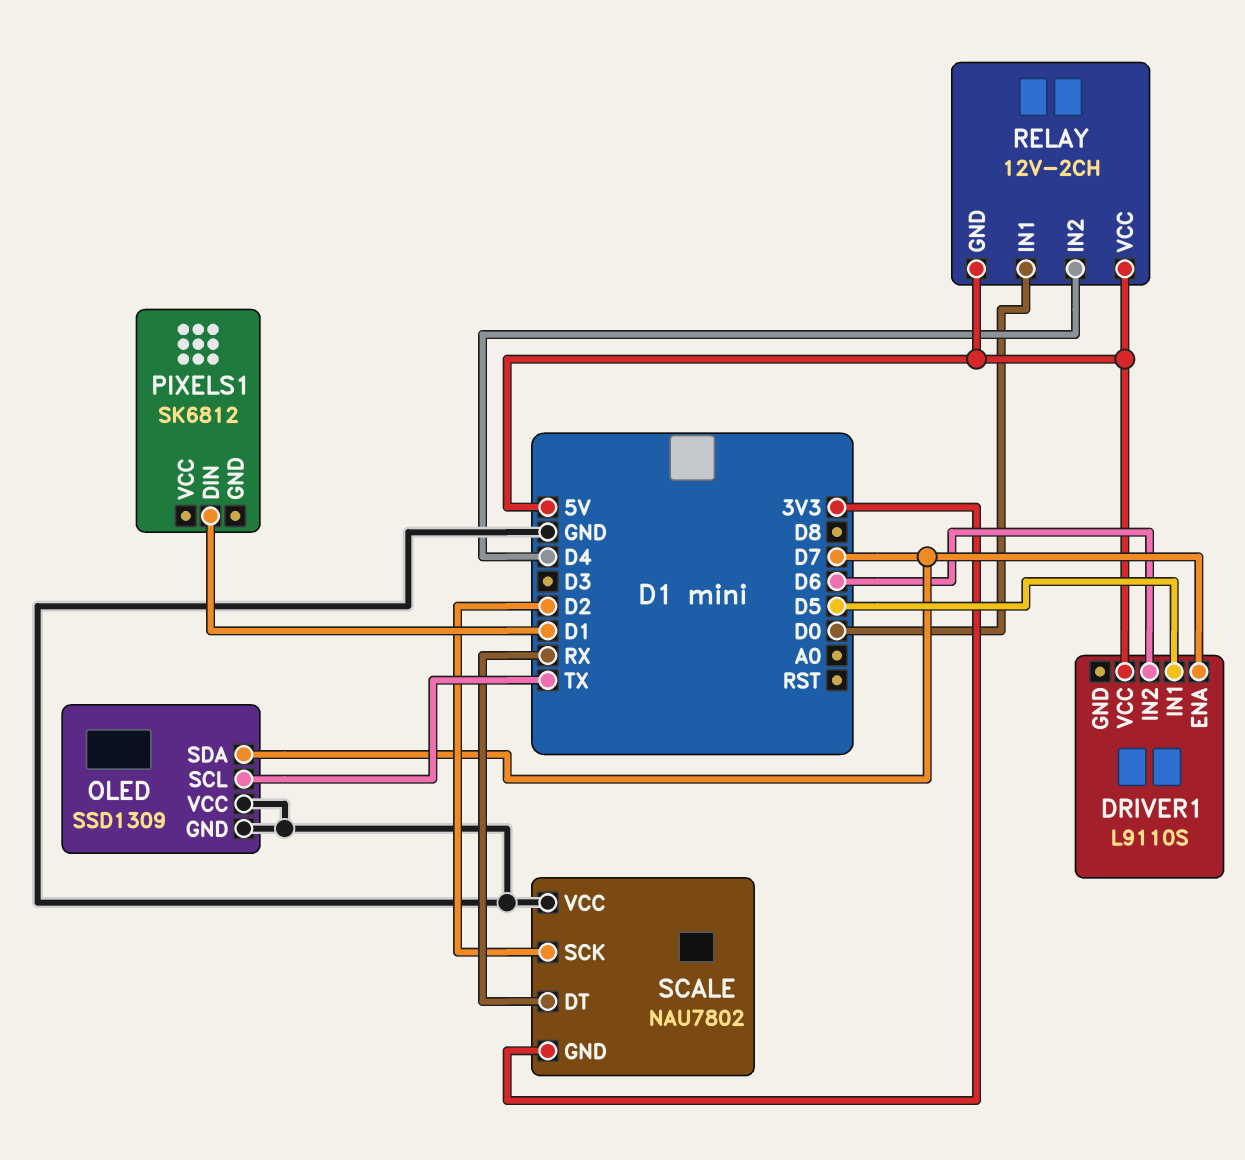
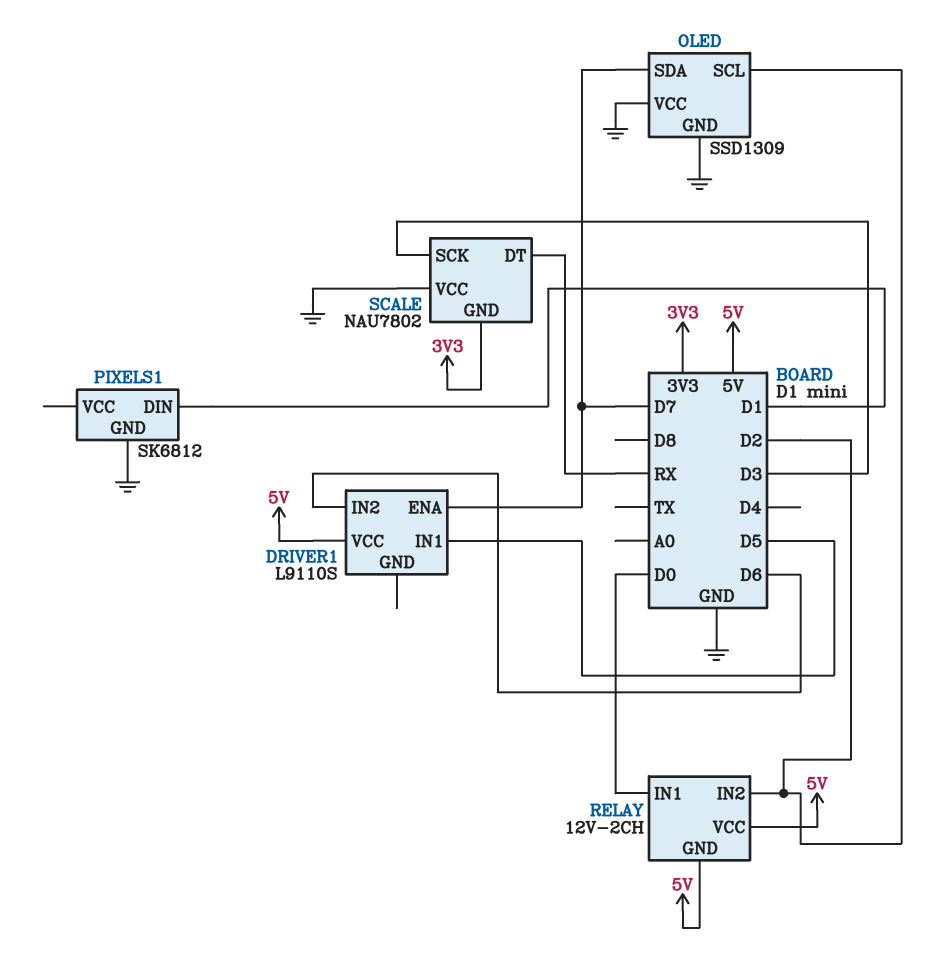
OLED pin SCL: TX -> D2
PIXELS1 pin GND: none -> GND
RELAY pin IN2: D4 -> D2
SCALE pin SCK: D2 -> D3

